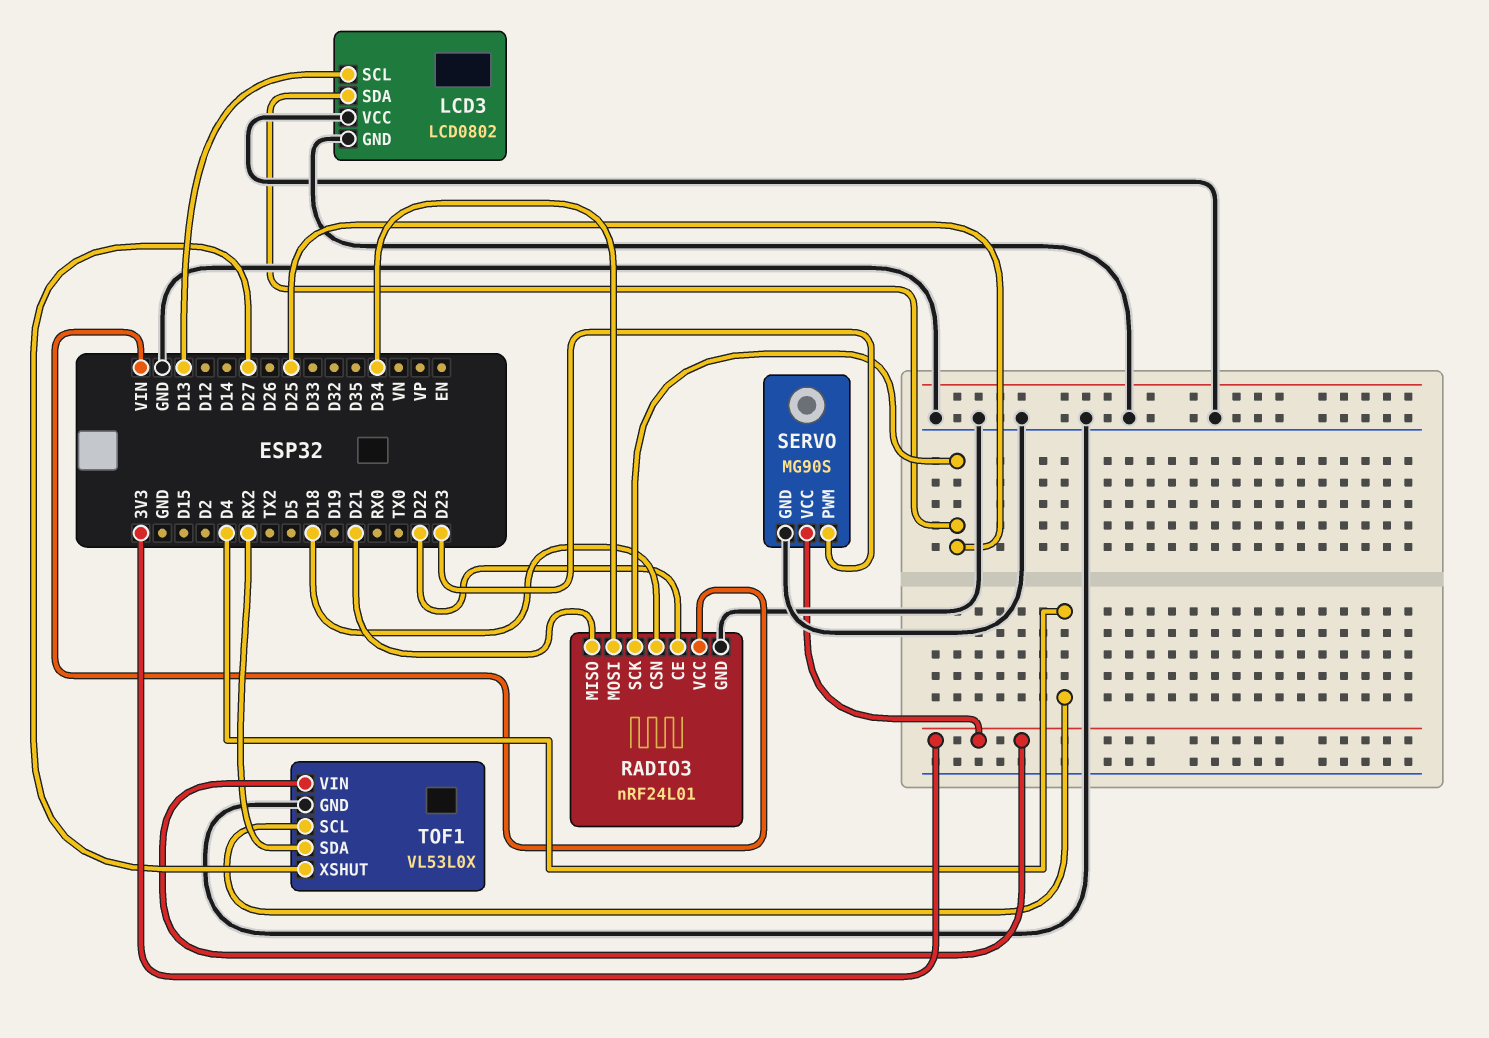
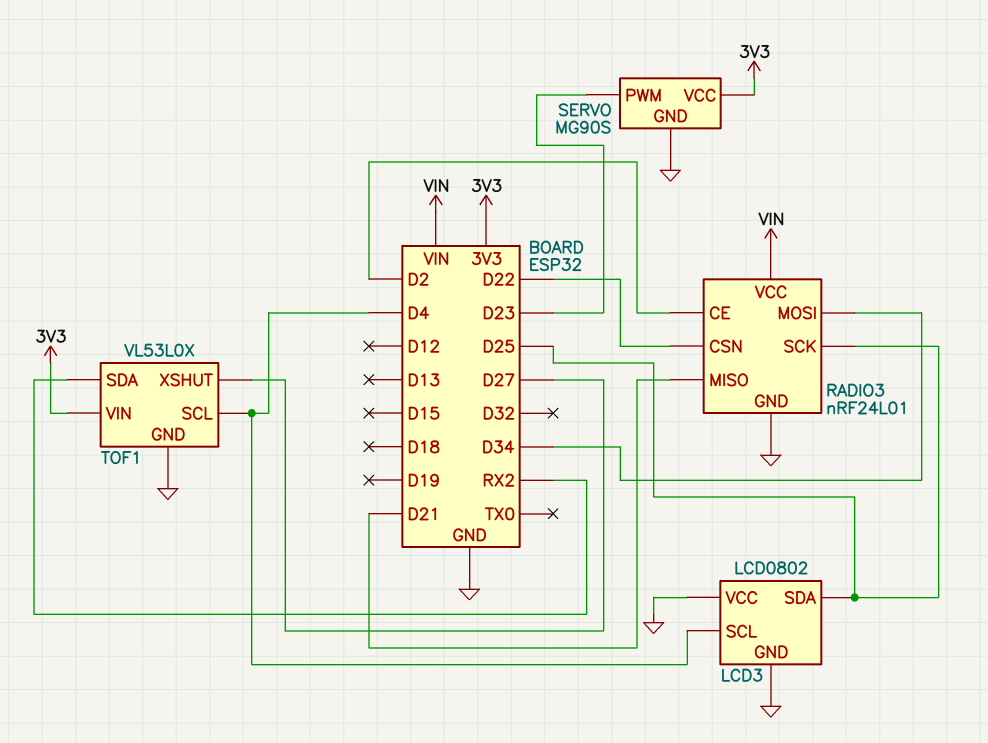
LCD3 pin SCL: D13 -> D4
RADIO3 pin CE: D22 -> D2
RADIO3 pin CSN: D18 -> D22

